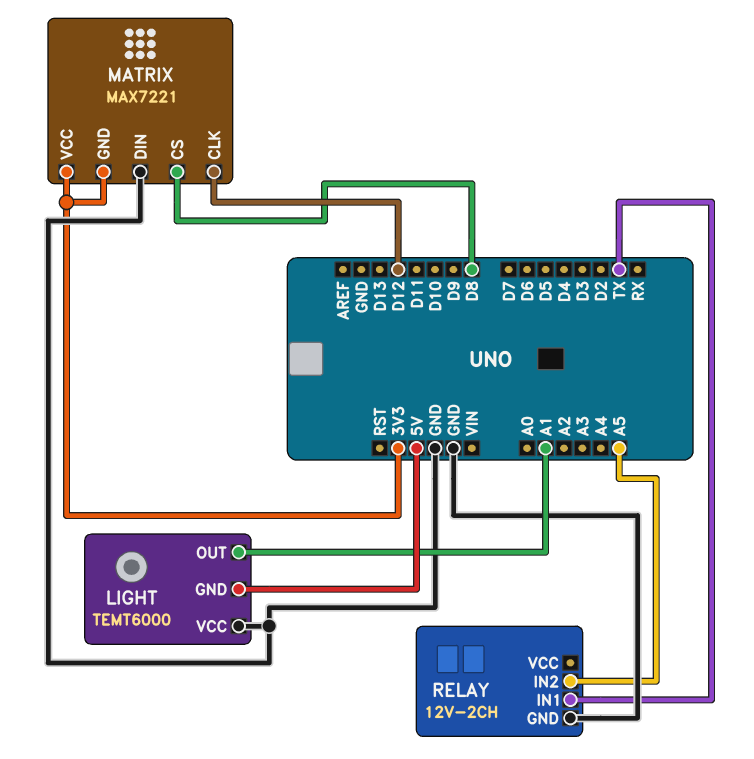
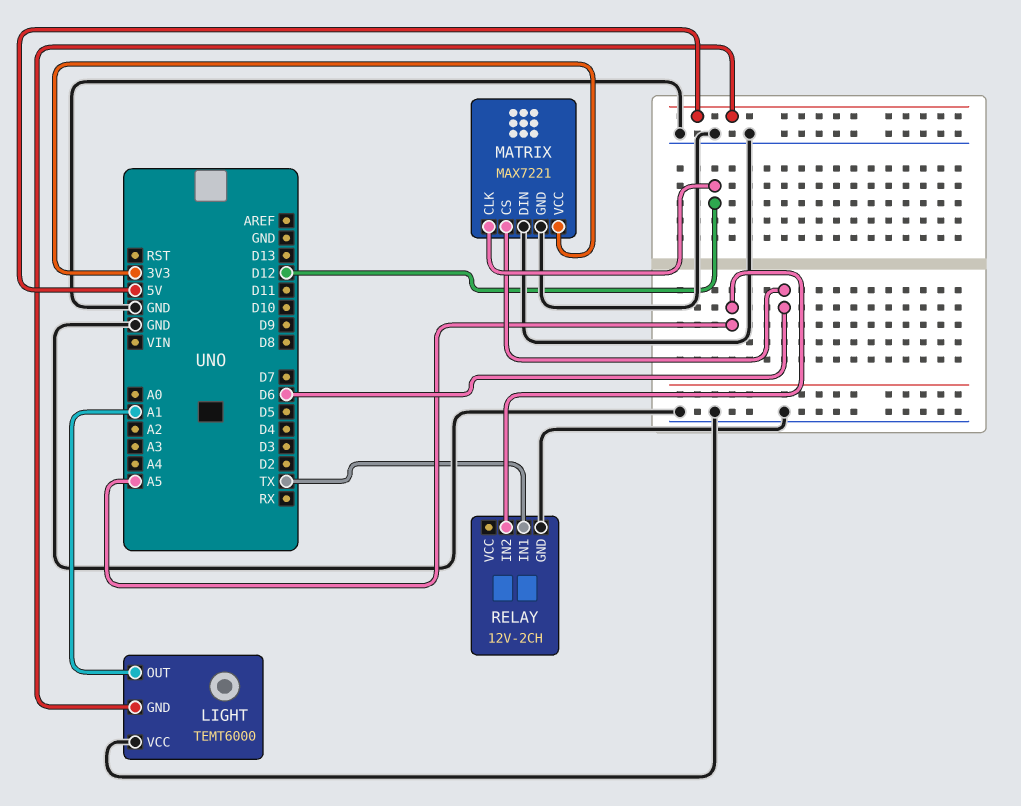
MATRIX pin CS: D8 -> D6
MATRIX pin GND: 3V3 -> GND

